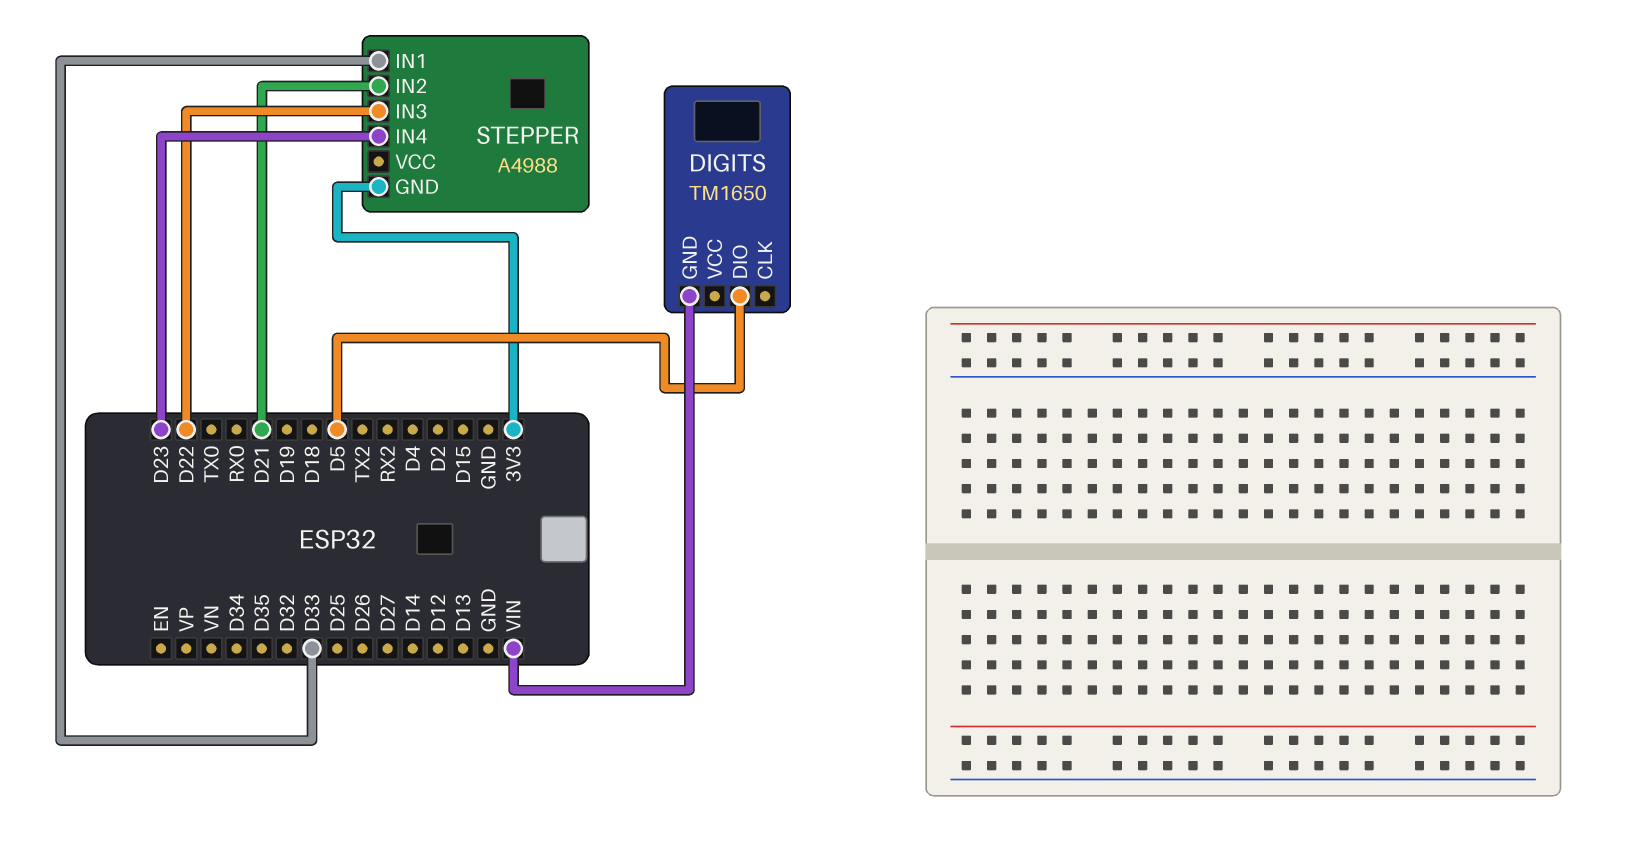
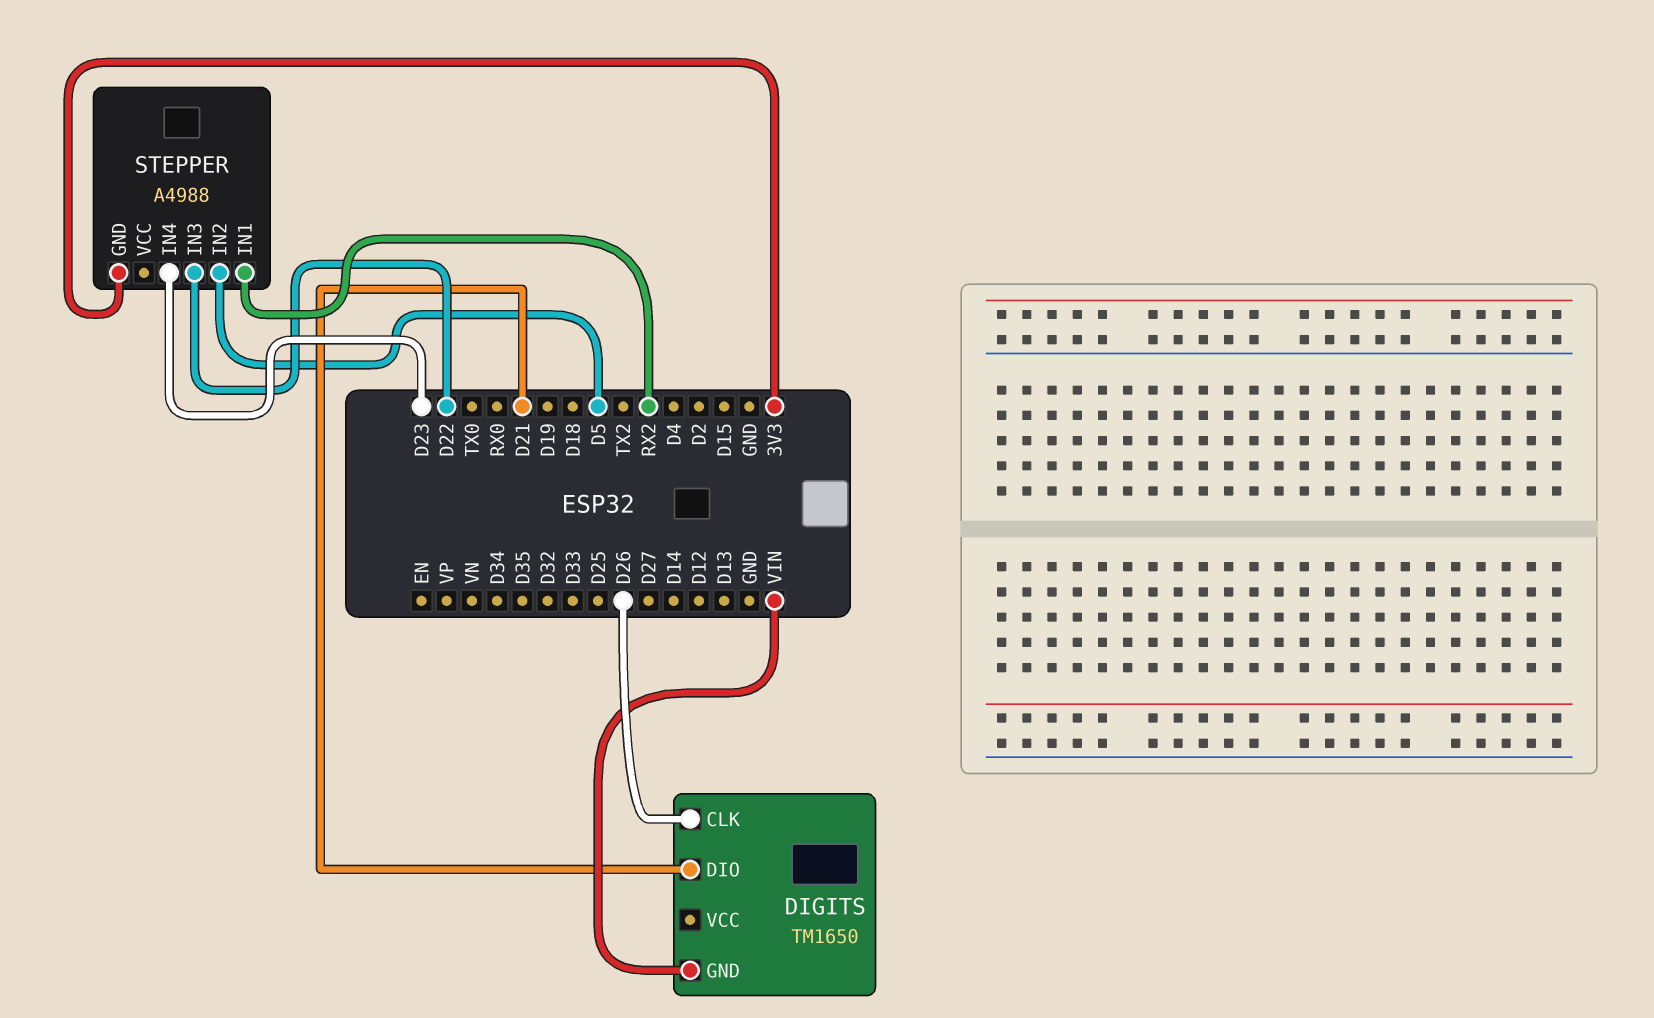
DIGITS pin CLK: none -> D26
DIGITS pin DIO: D5 -> D21
STEPPER pin IN1: D33 -> RX2
STEPPER pin IN2: D21 -> D5

